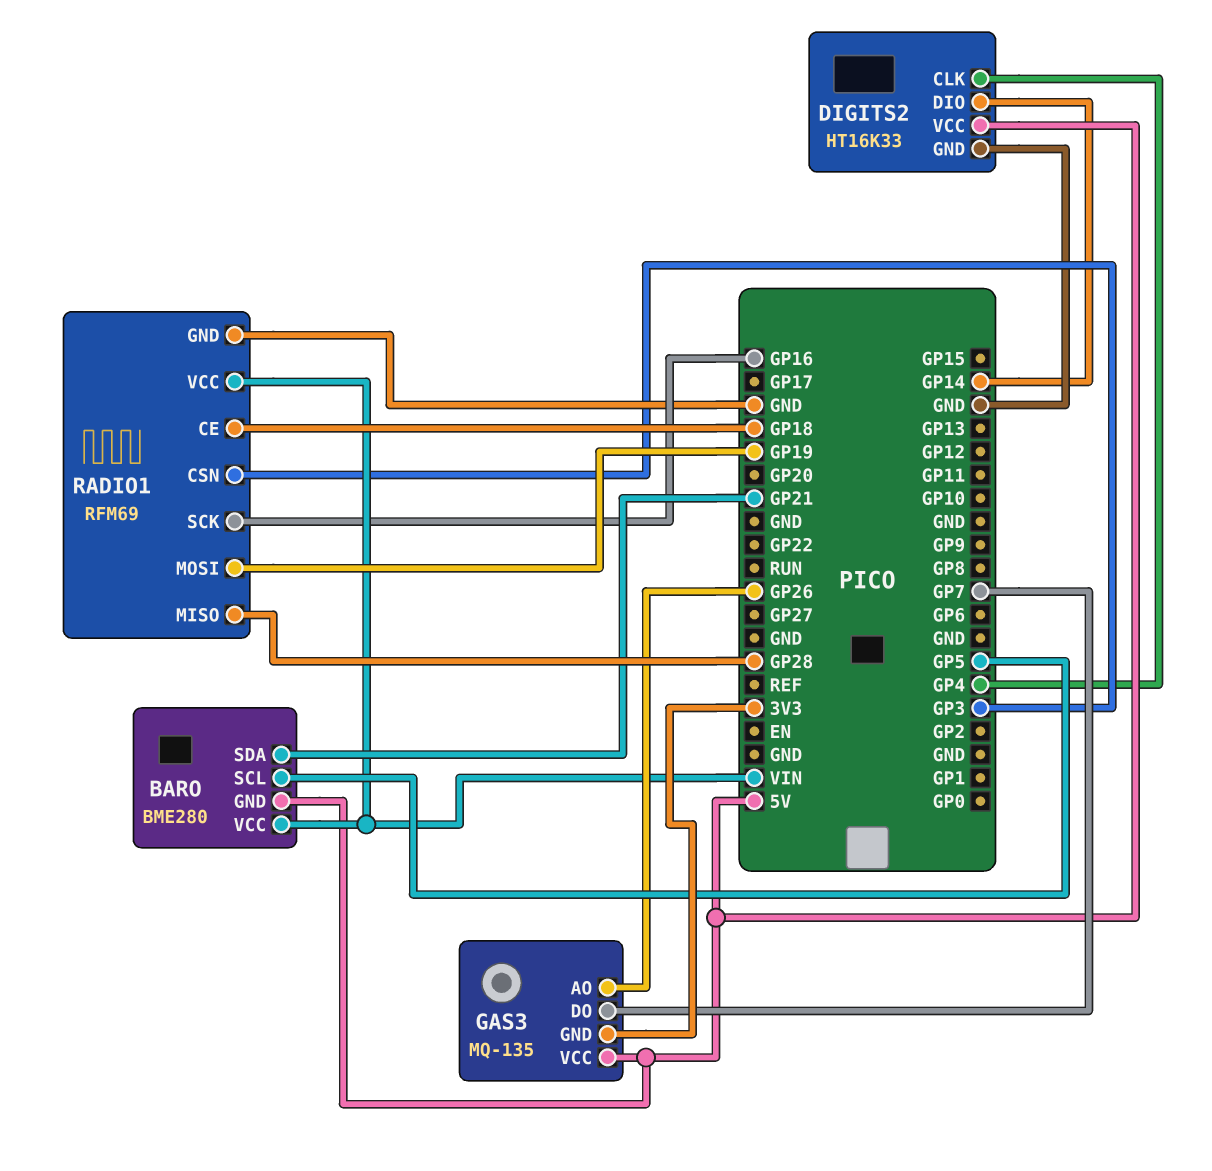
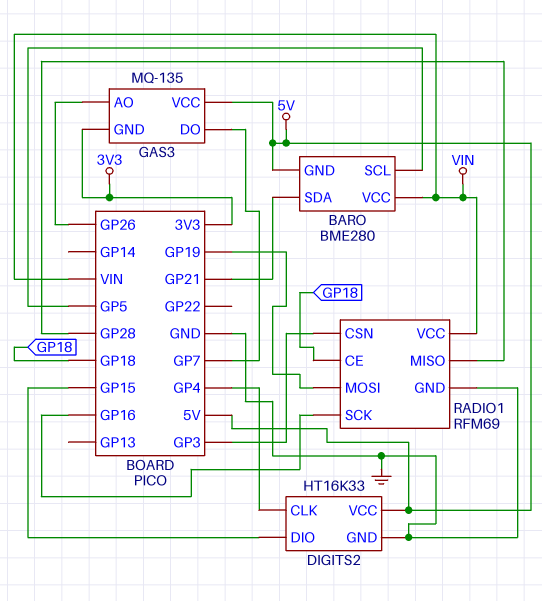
DIGITS2 pin DIO: GP14 -> GP15

